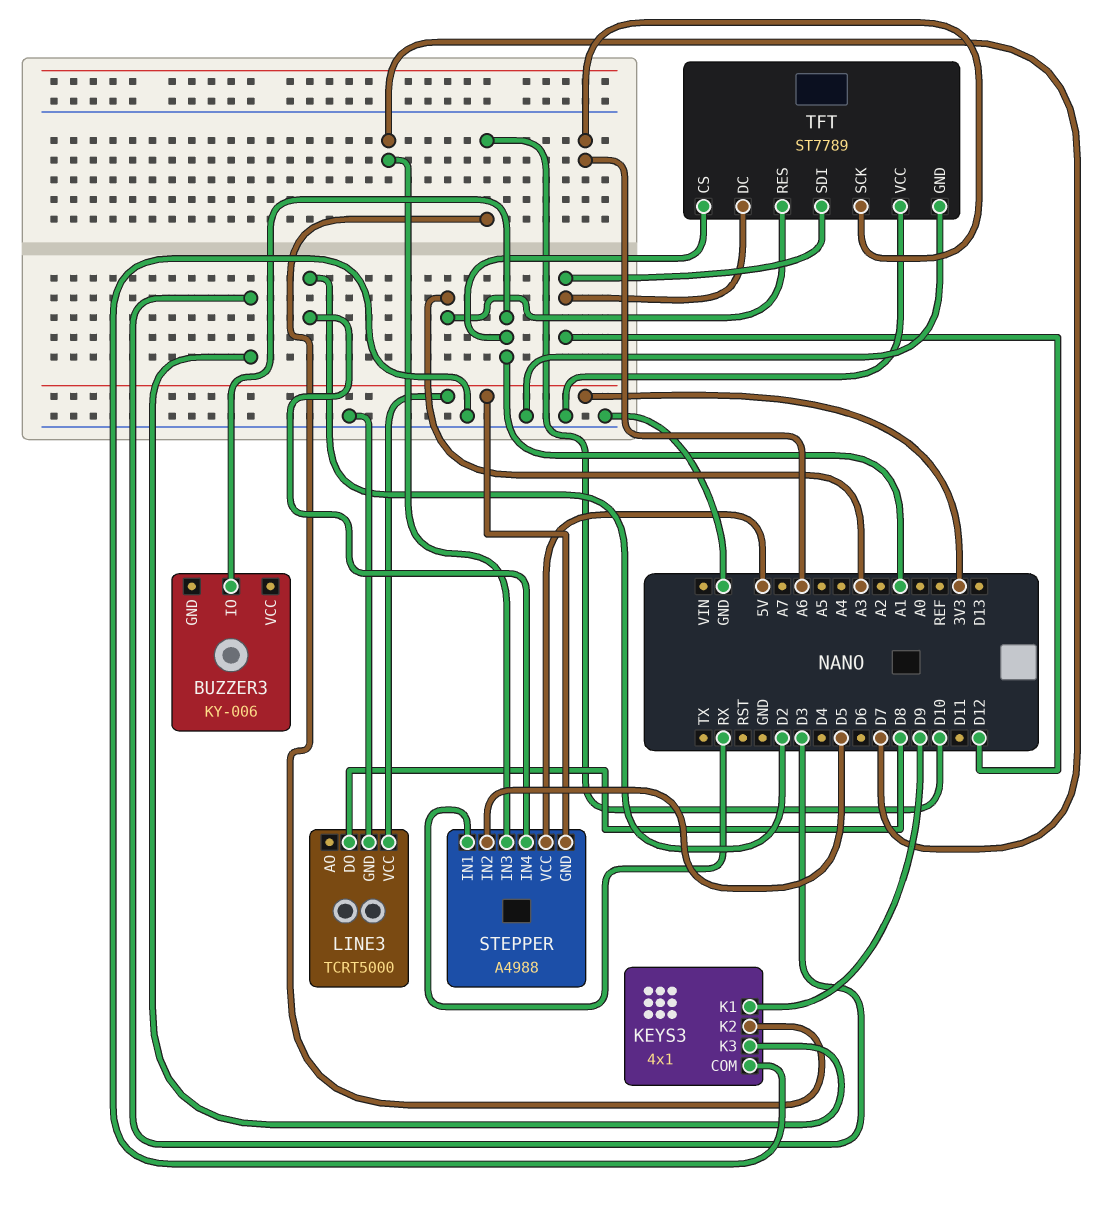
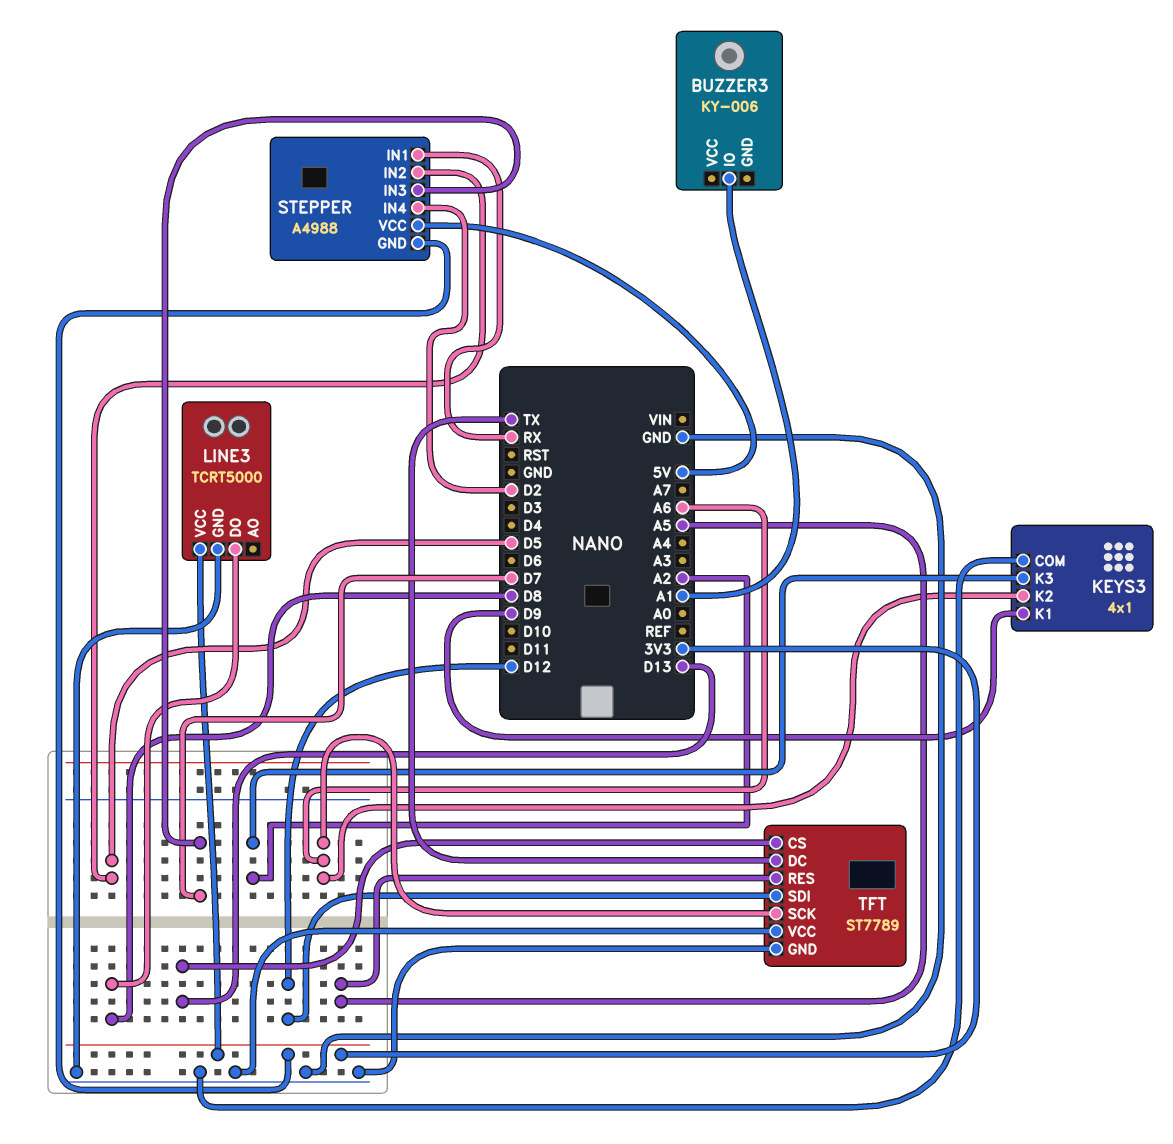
KEYS3 pin K2: D10 -> A6
KEYS3 pin K3: D3 -> A2
TFT pin CS: A1 -> D13
TFT pin DC: D12 -> TX
TFT pin RES: A3 -> A5

